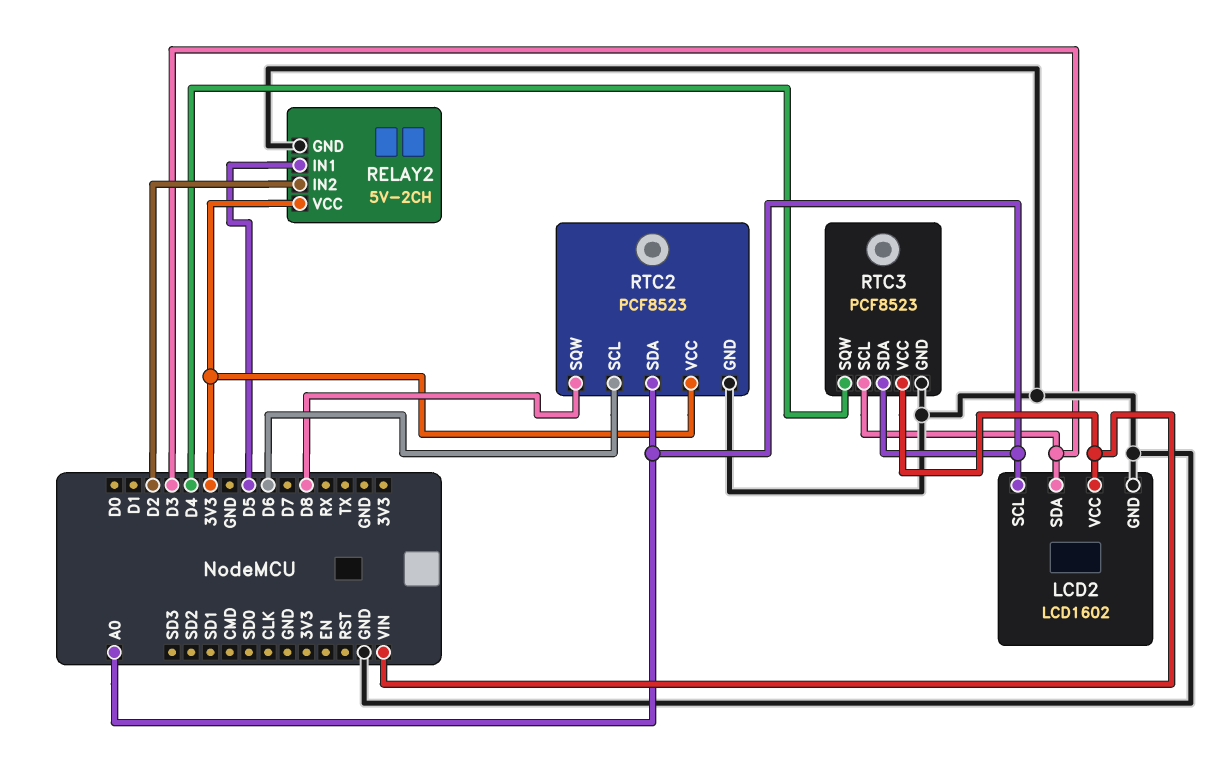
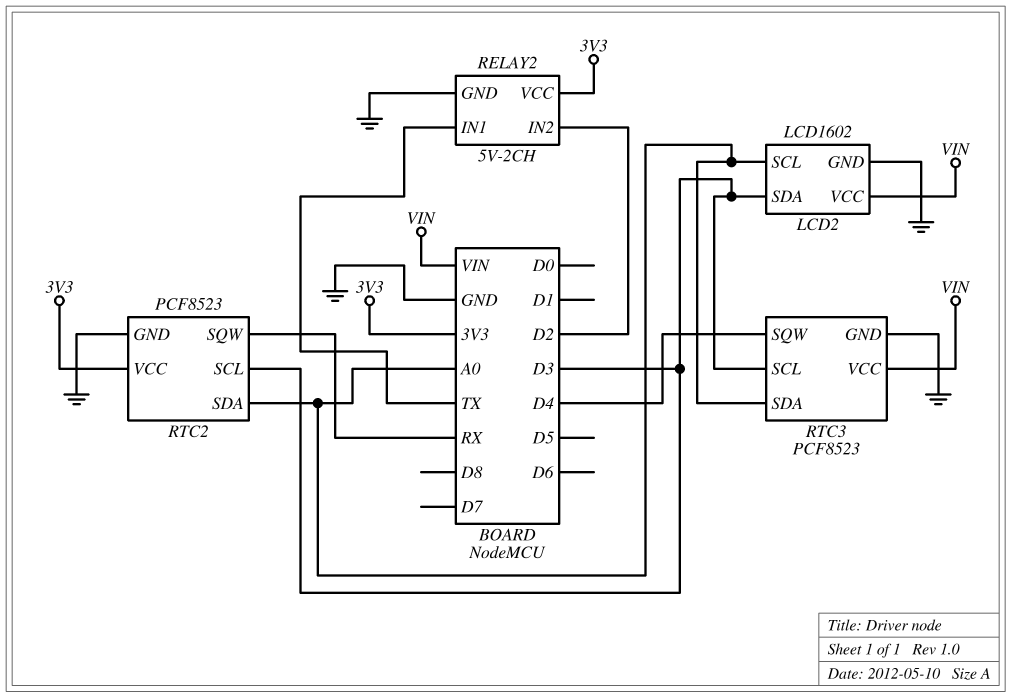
RELAY2 pin IN1: D5 -> TX
RTC2 pin SCL: D6 -> D3
RTC2 pin SQW: D8 -> RX

